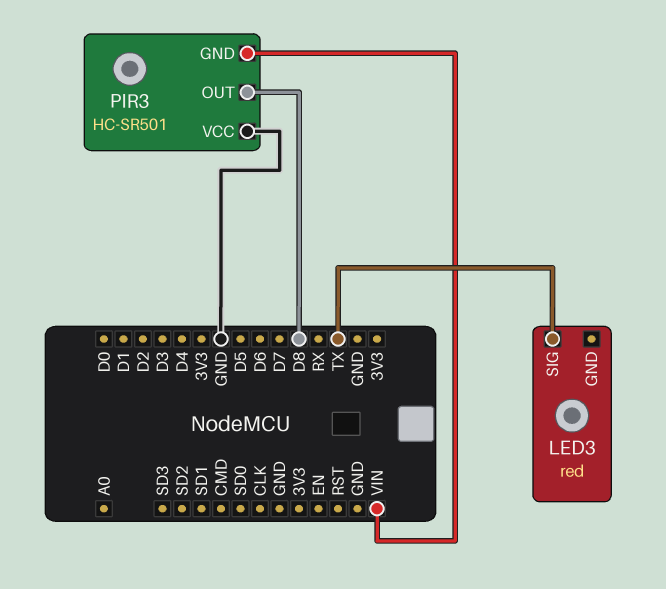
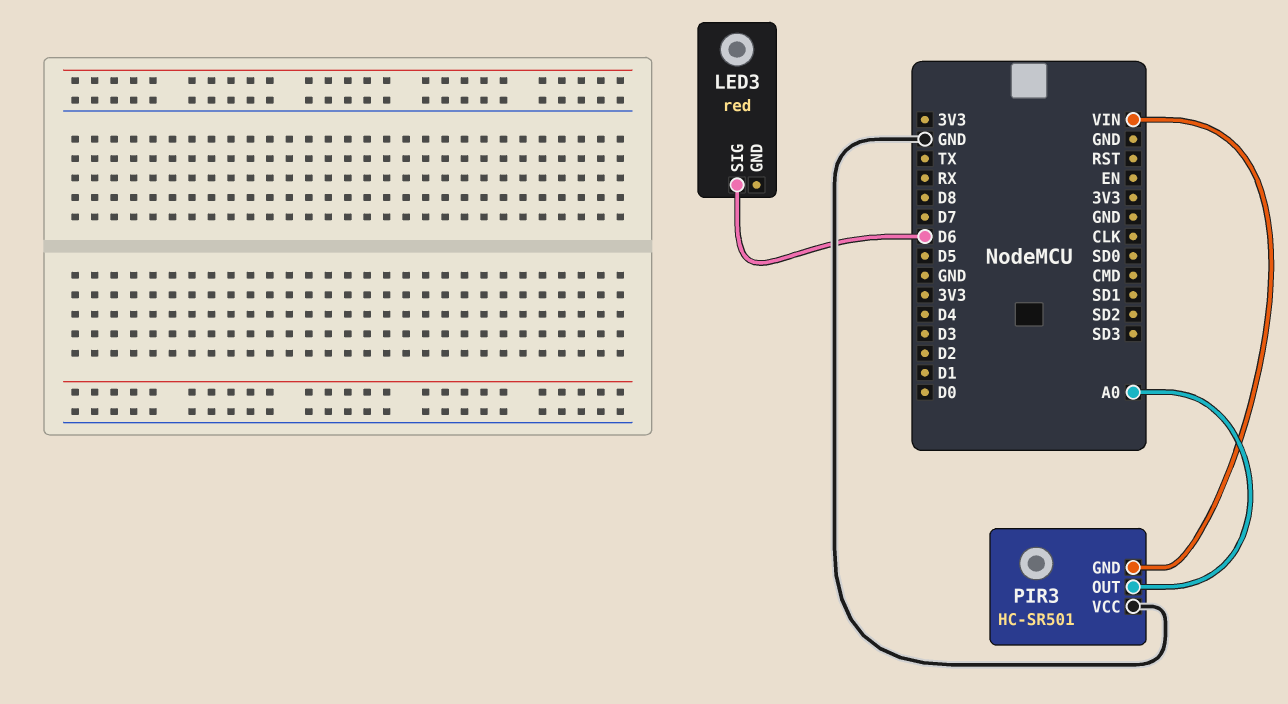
LED3 pin SIG: TX -> D6
PIR3 pin OUT: D8 -> A0

